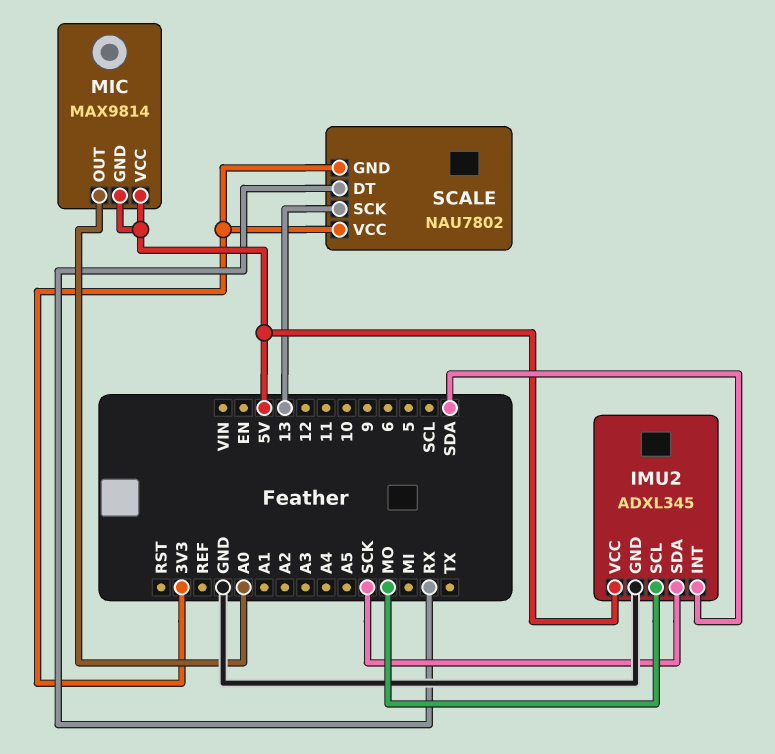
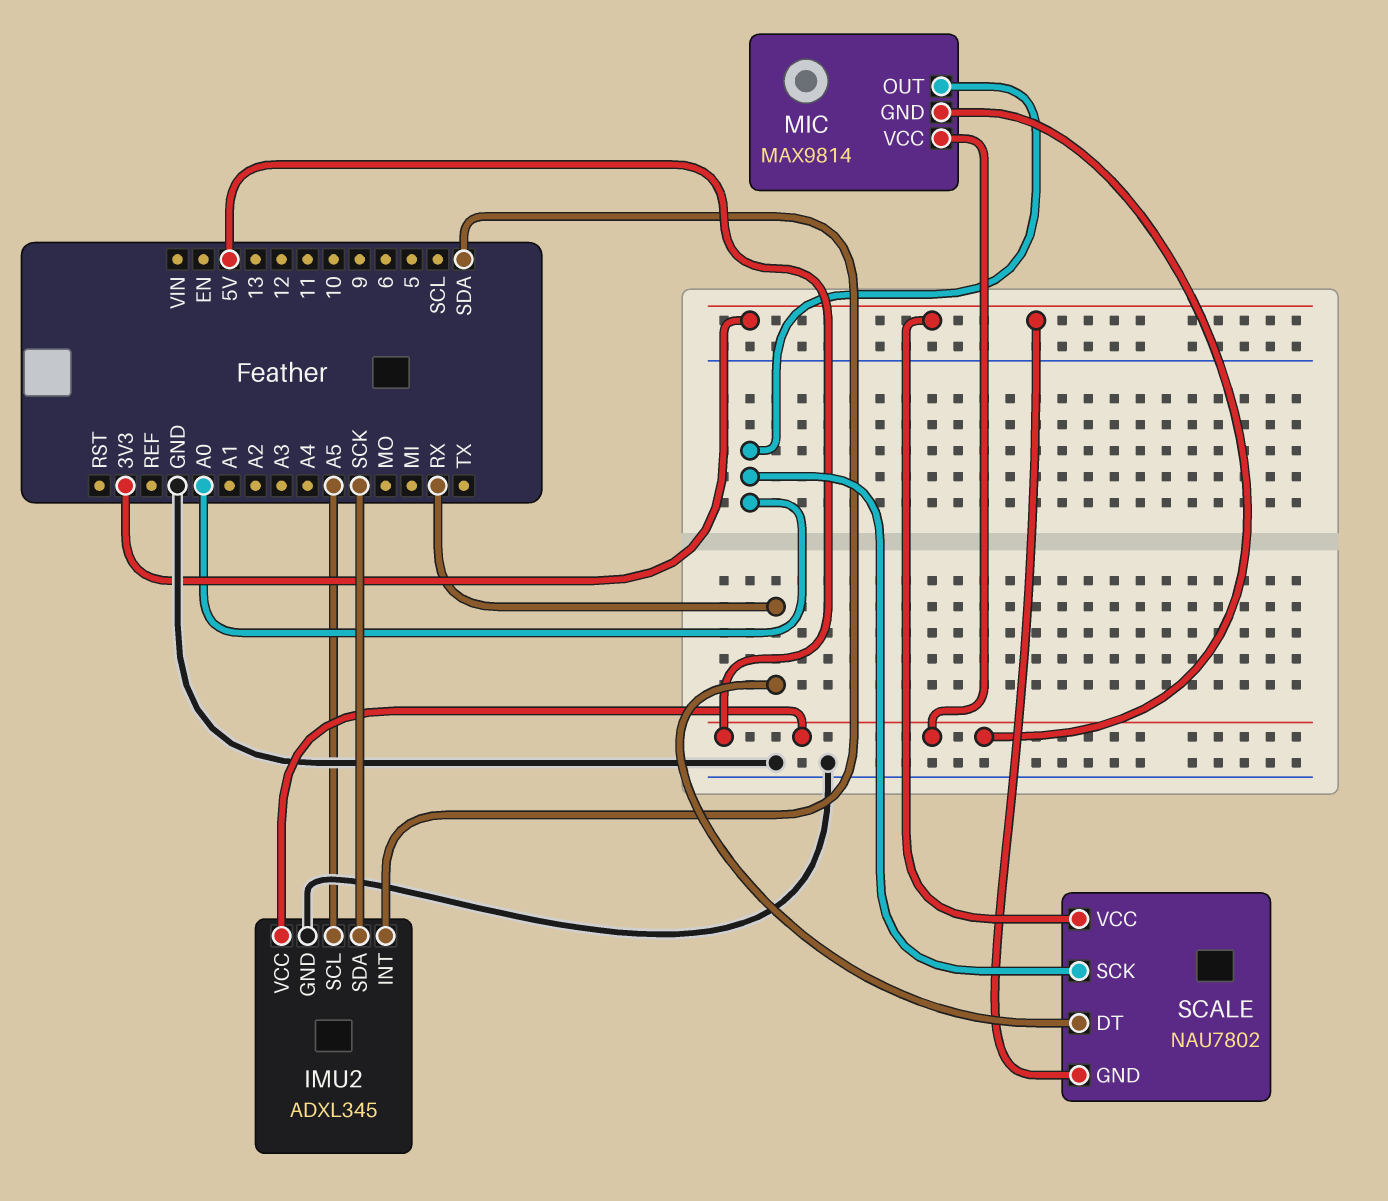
IMU2 pin SCL: MO -> A5
SCALE pin SCK: 13 -> A0

